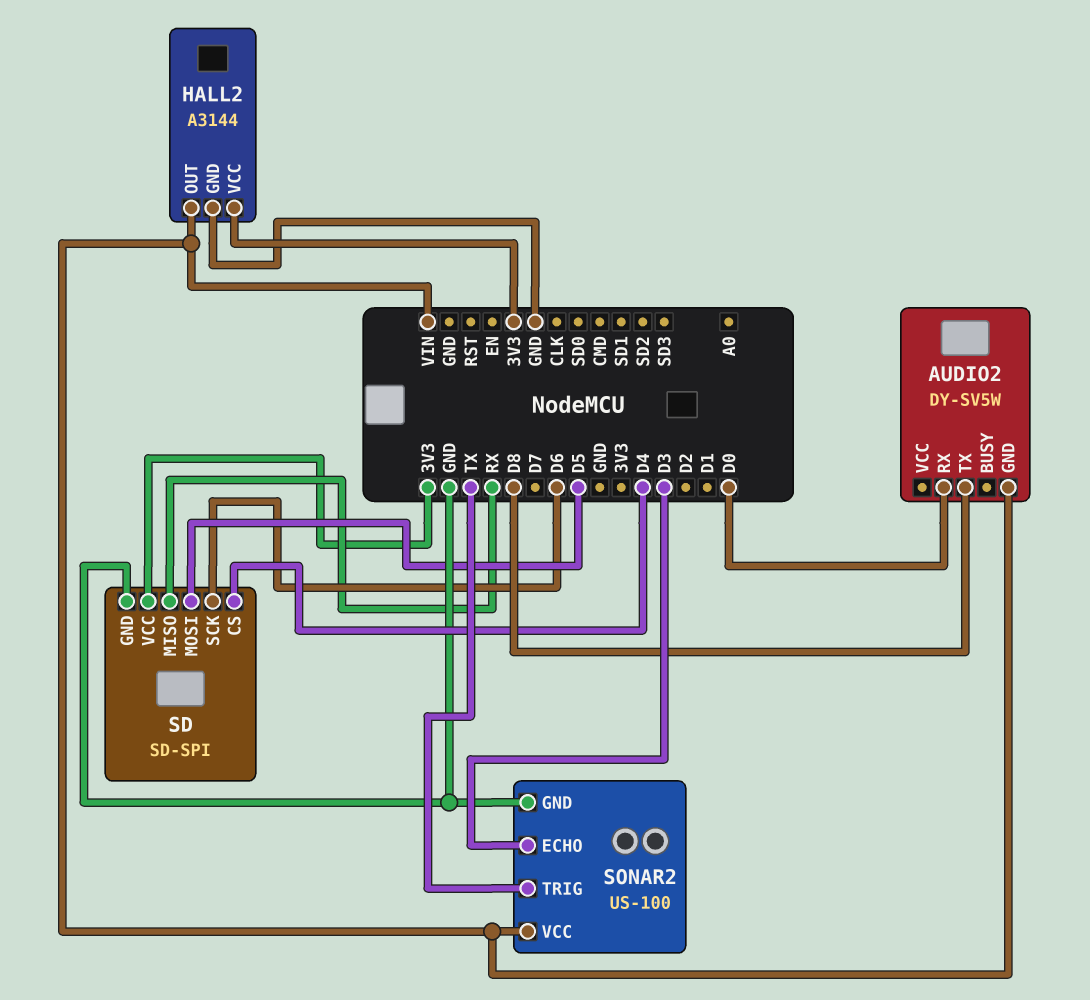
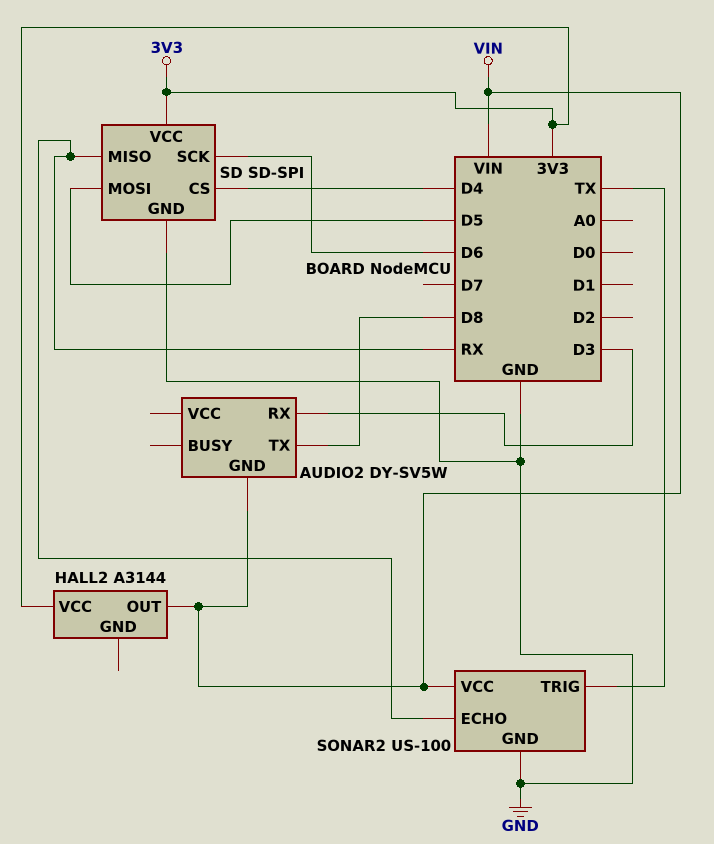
AUDIO2 pin RX: D0 -> D3
HALL2 pin GND: GND -> none
SONAR2 pin ECHO: D3 -> RX

